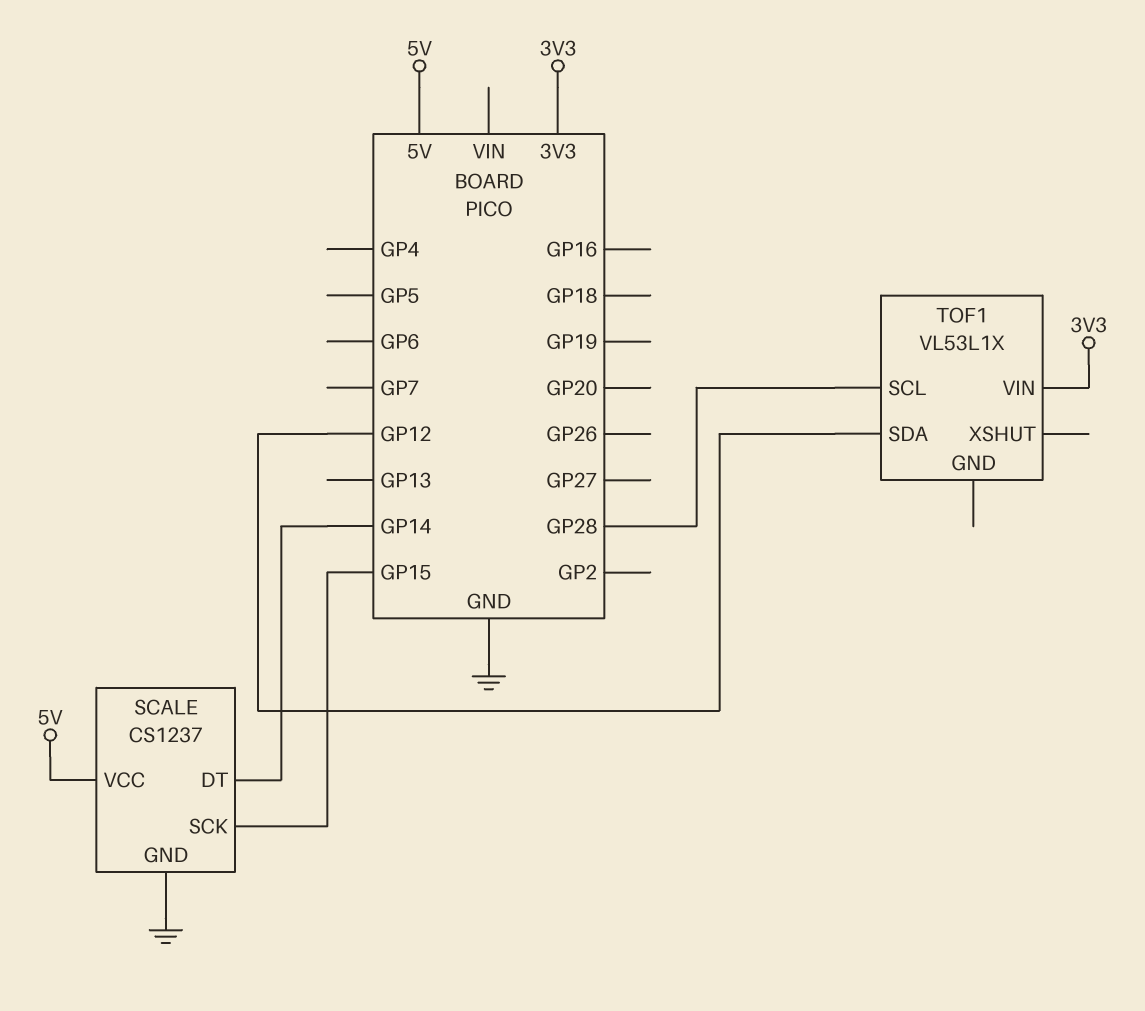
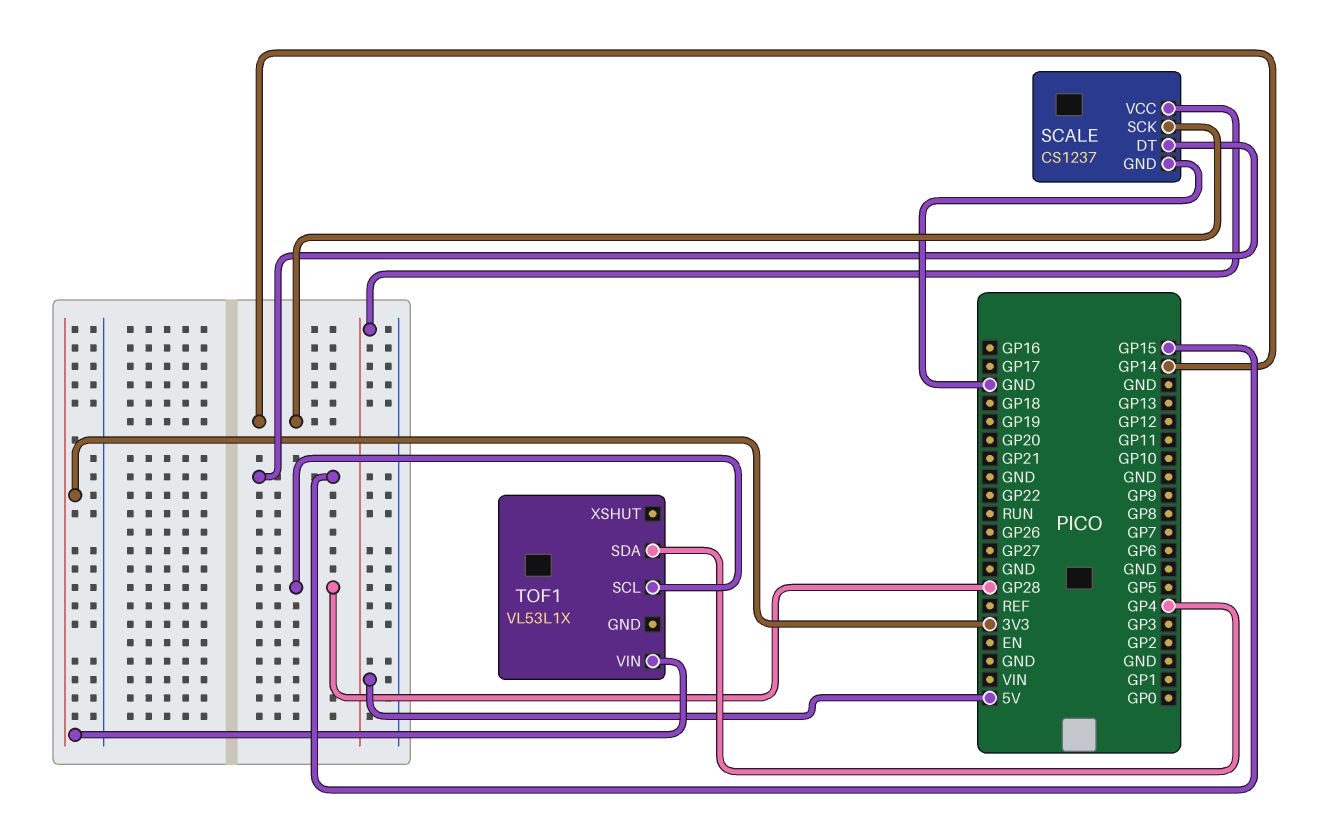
SCALE pin DT: GP14 -> GP15
SCALE pin SCK: GP15 -> GP14
TOF1 pin SDA: GP12 -> GP4

